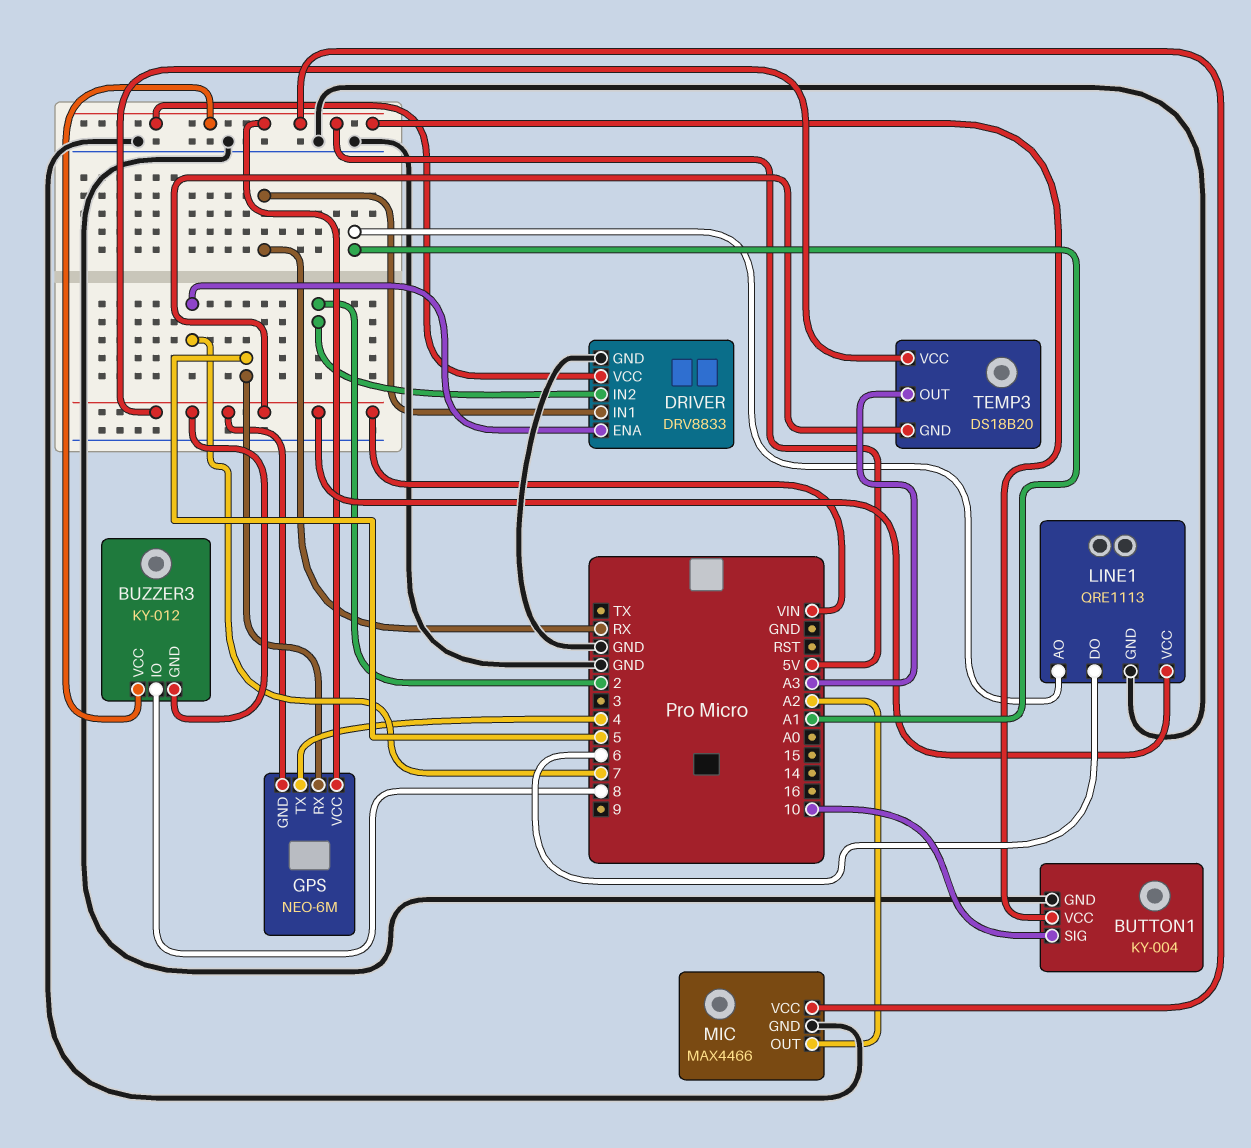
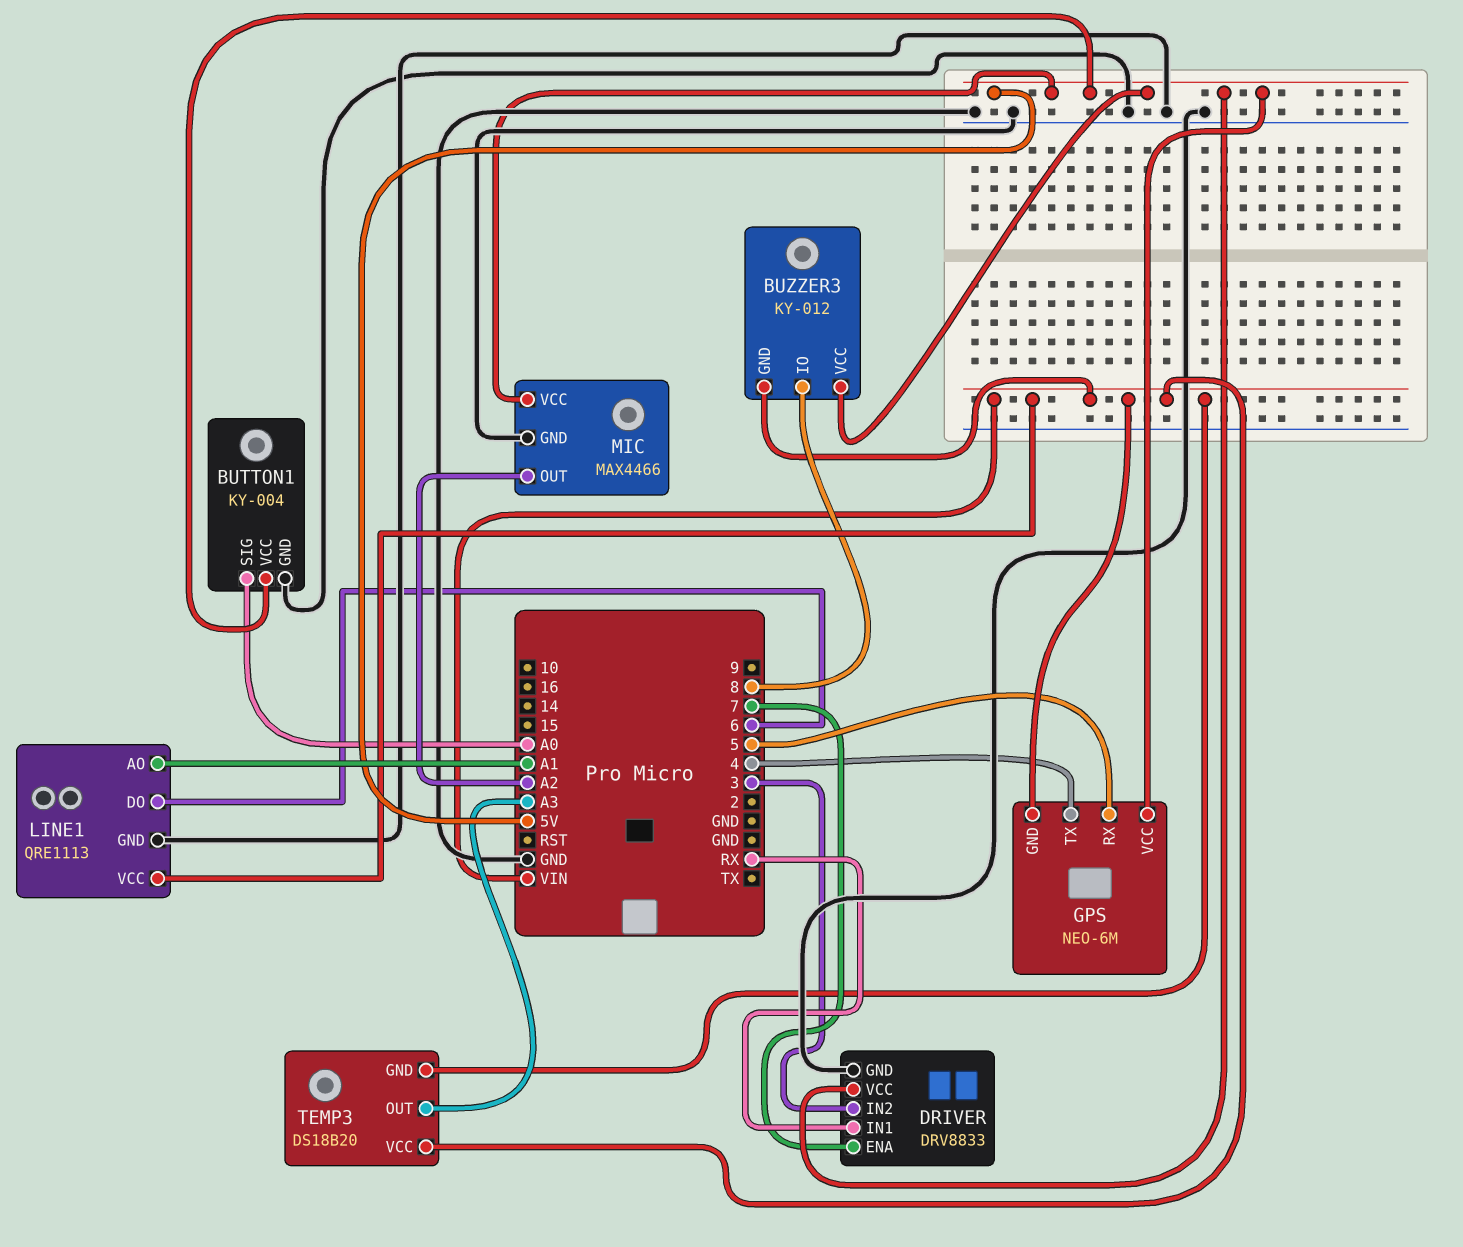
BUTTON1 pin SIG: 10 -> A0
DRIVER pin IN2: 2 -> 3

